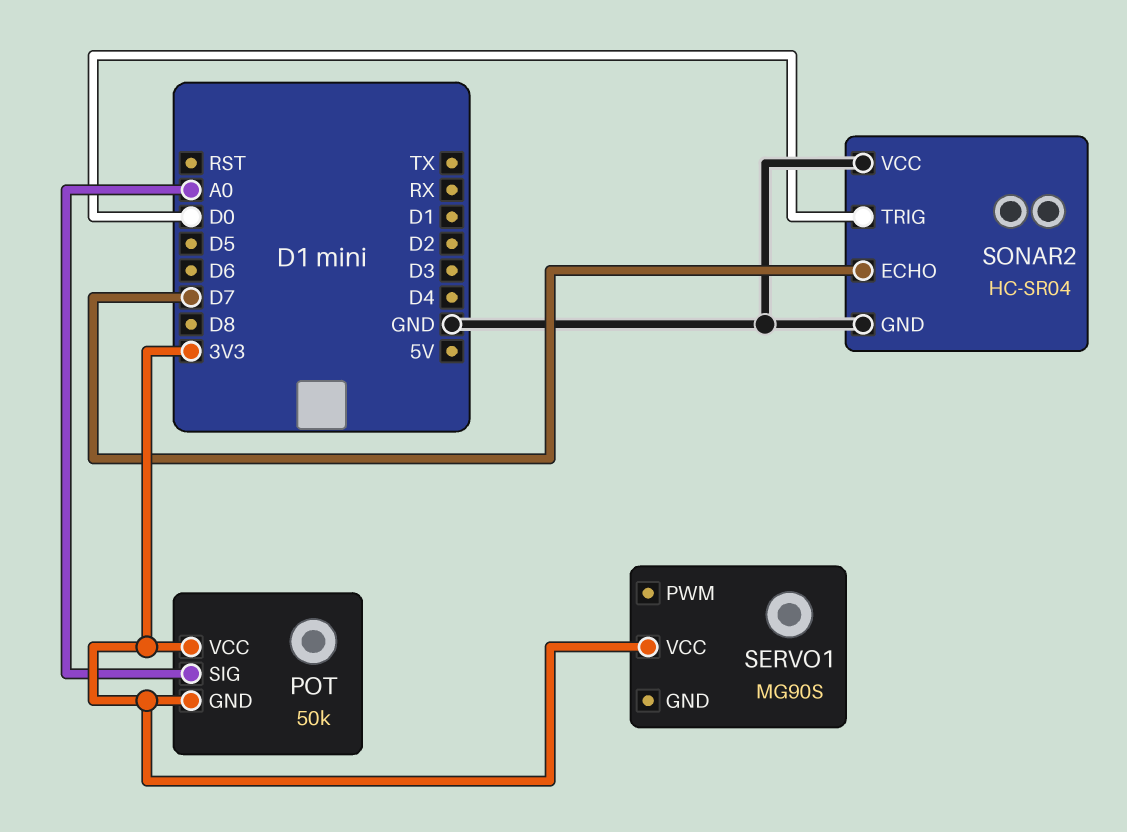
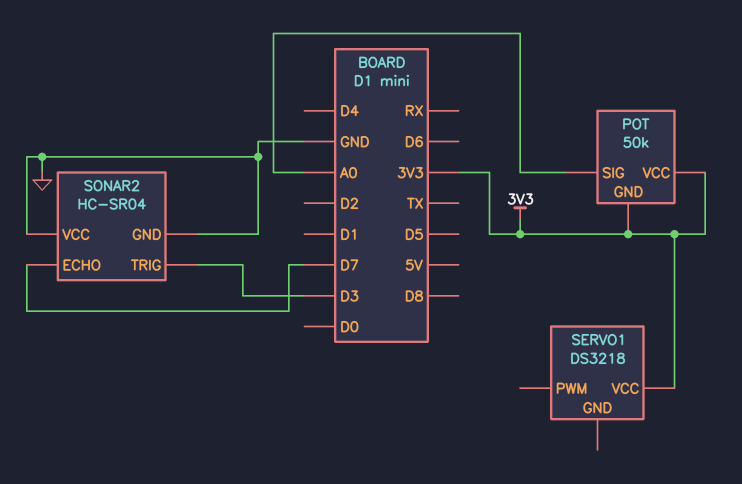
SERVO1: MG90S -> DS3218
SONAR2 pin TRIG: D0 -> D3

